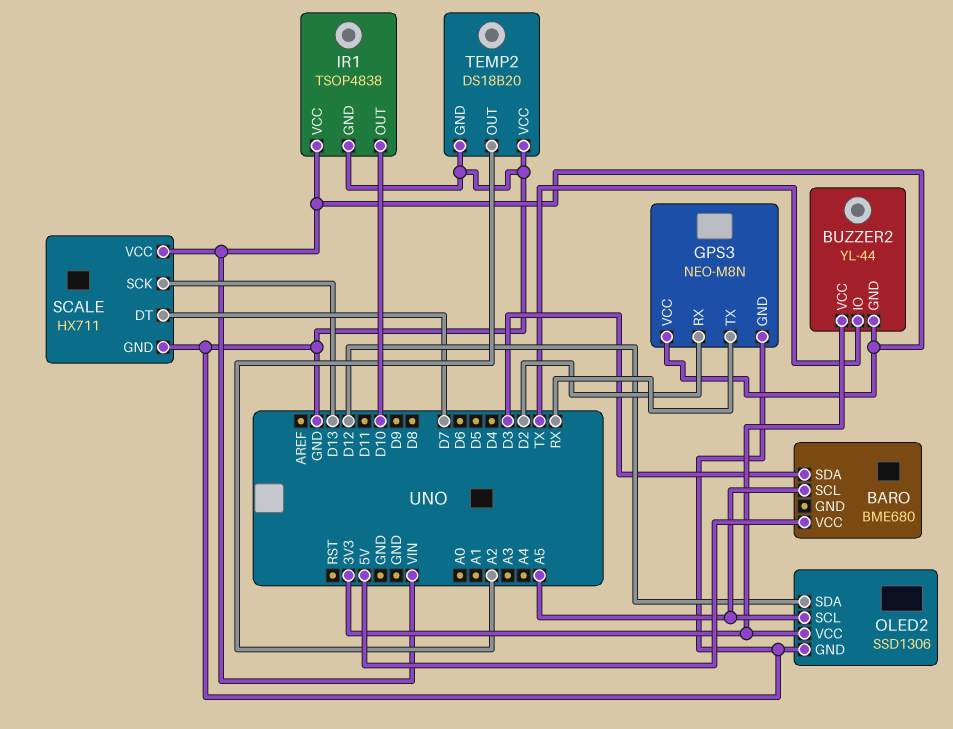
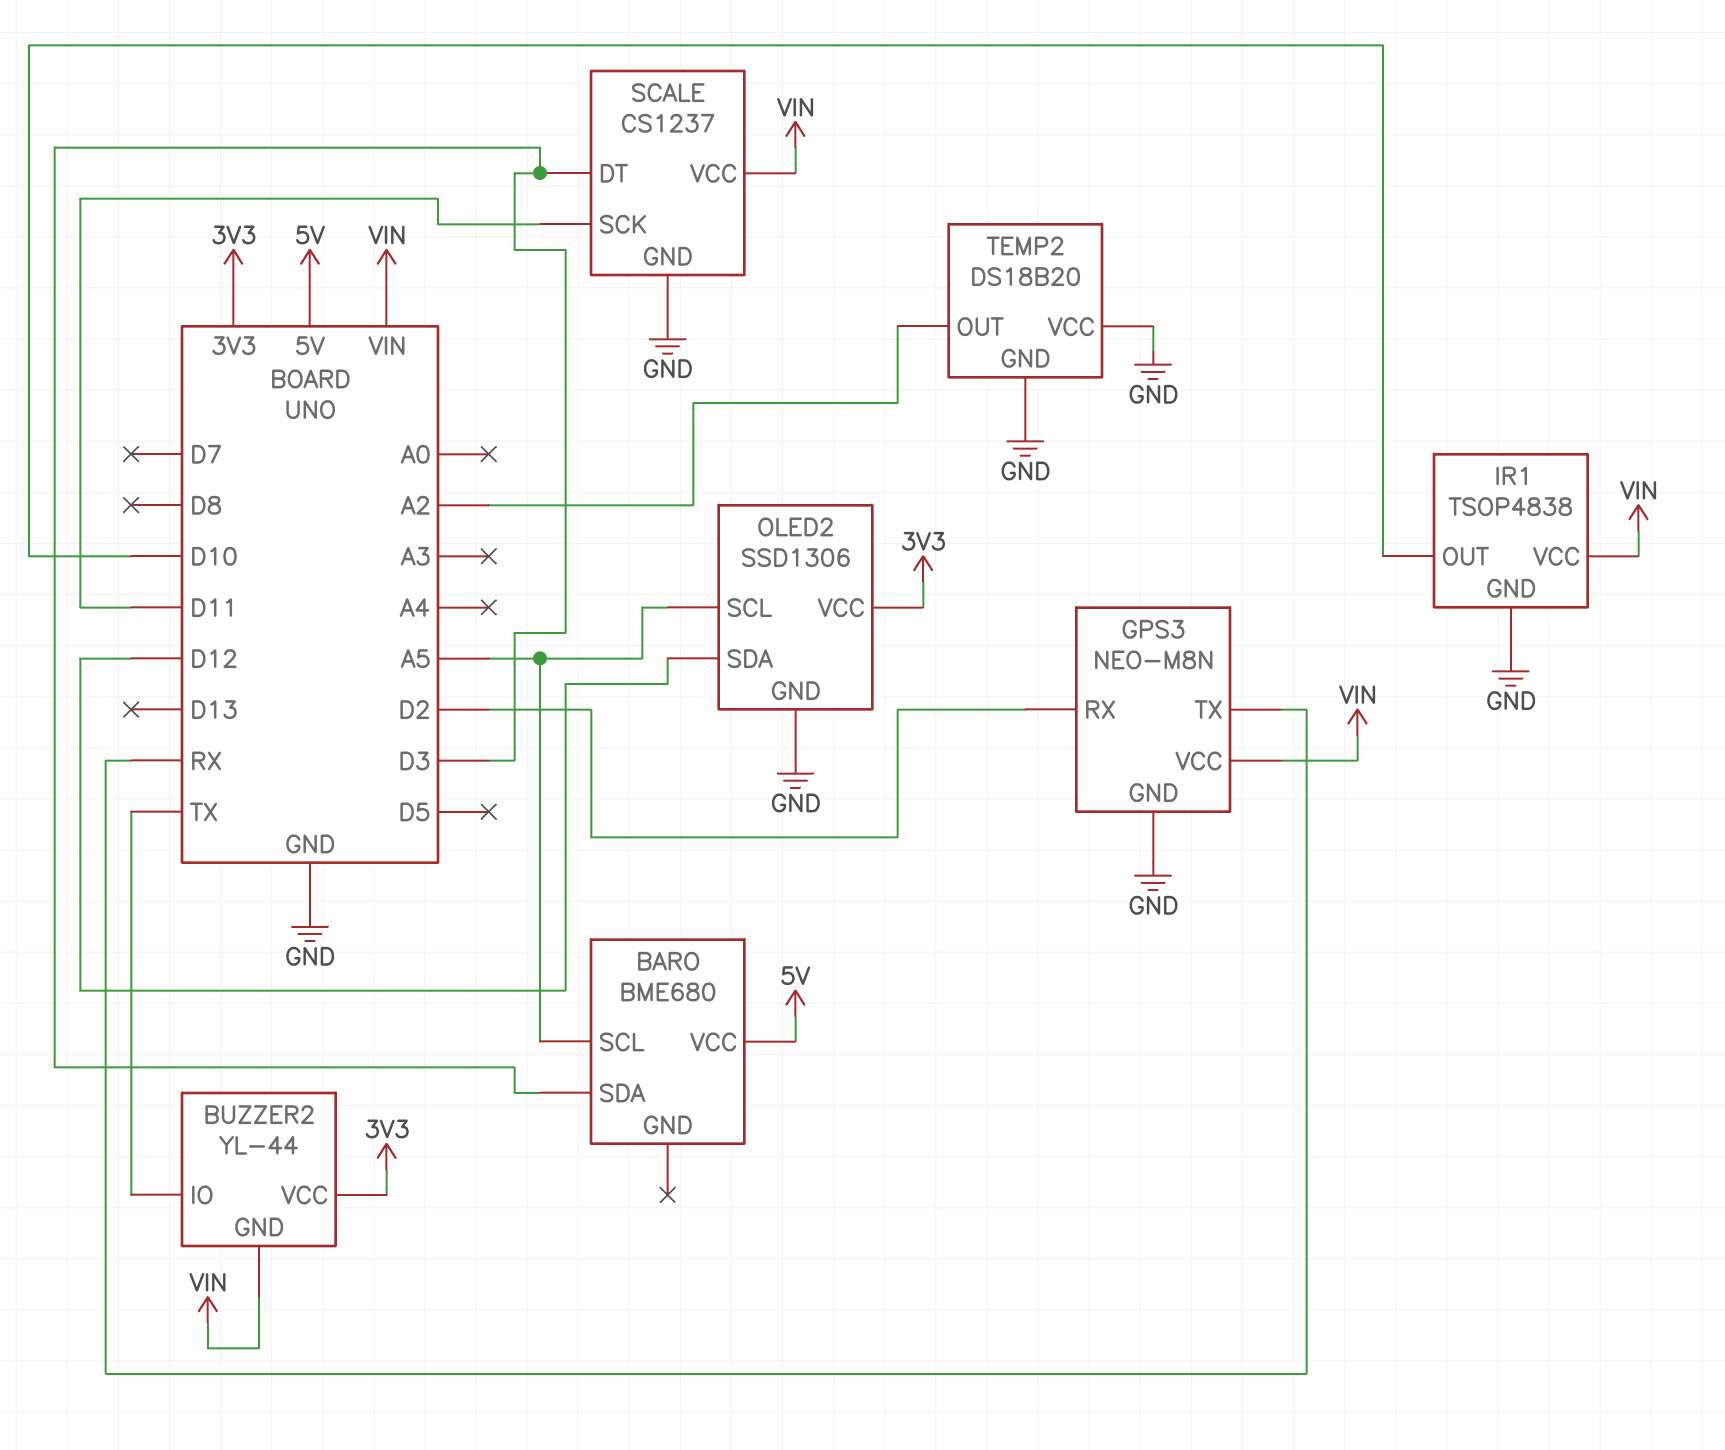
SCALE: HX711 -> CS1237
SCALE pin DT: D7 -> D3
SCALE pin SCK: D13 -> D11

